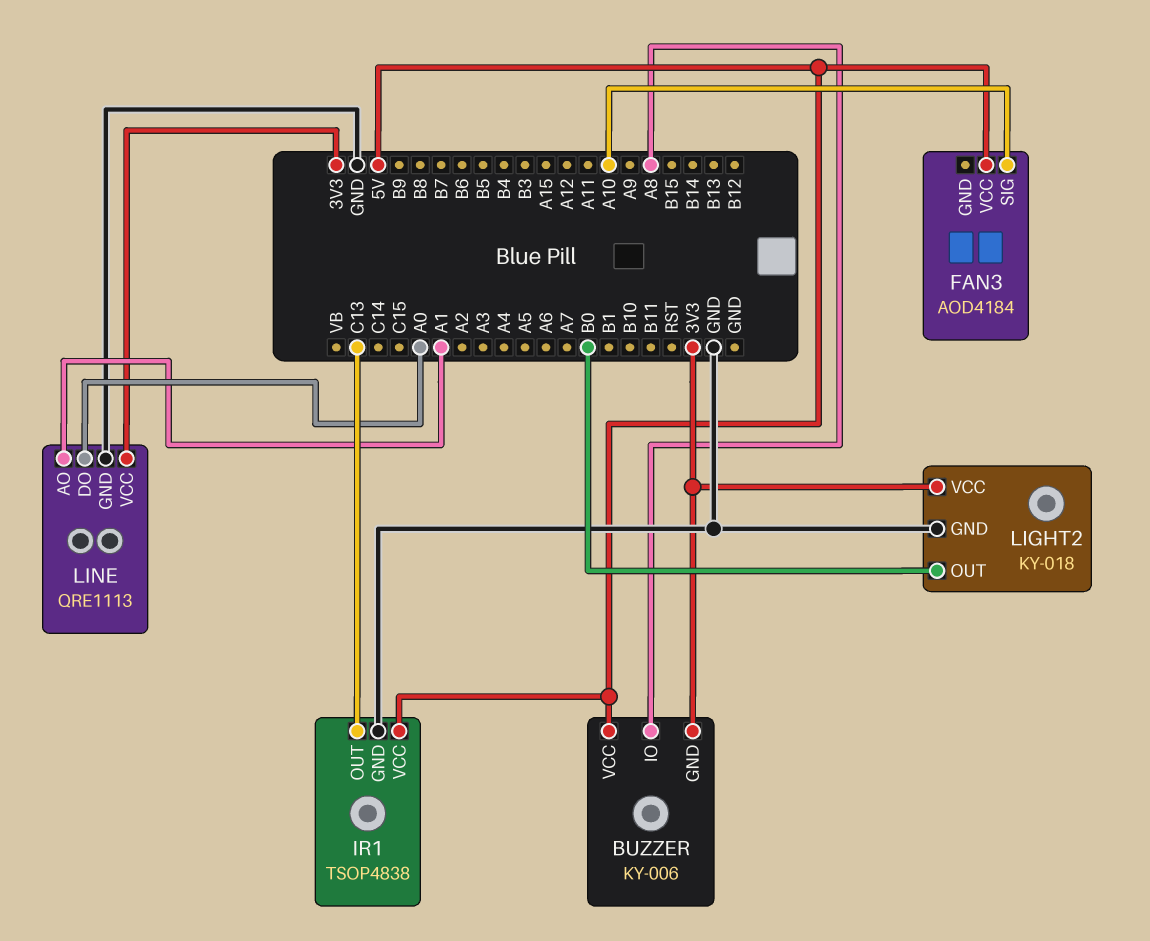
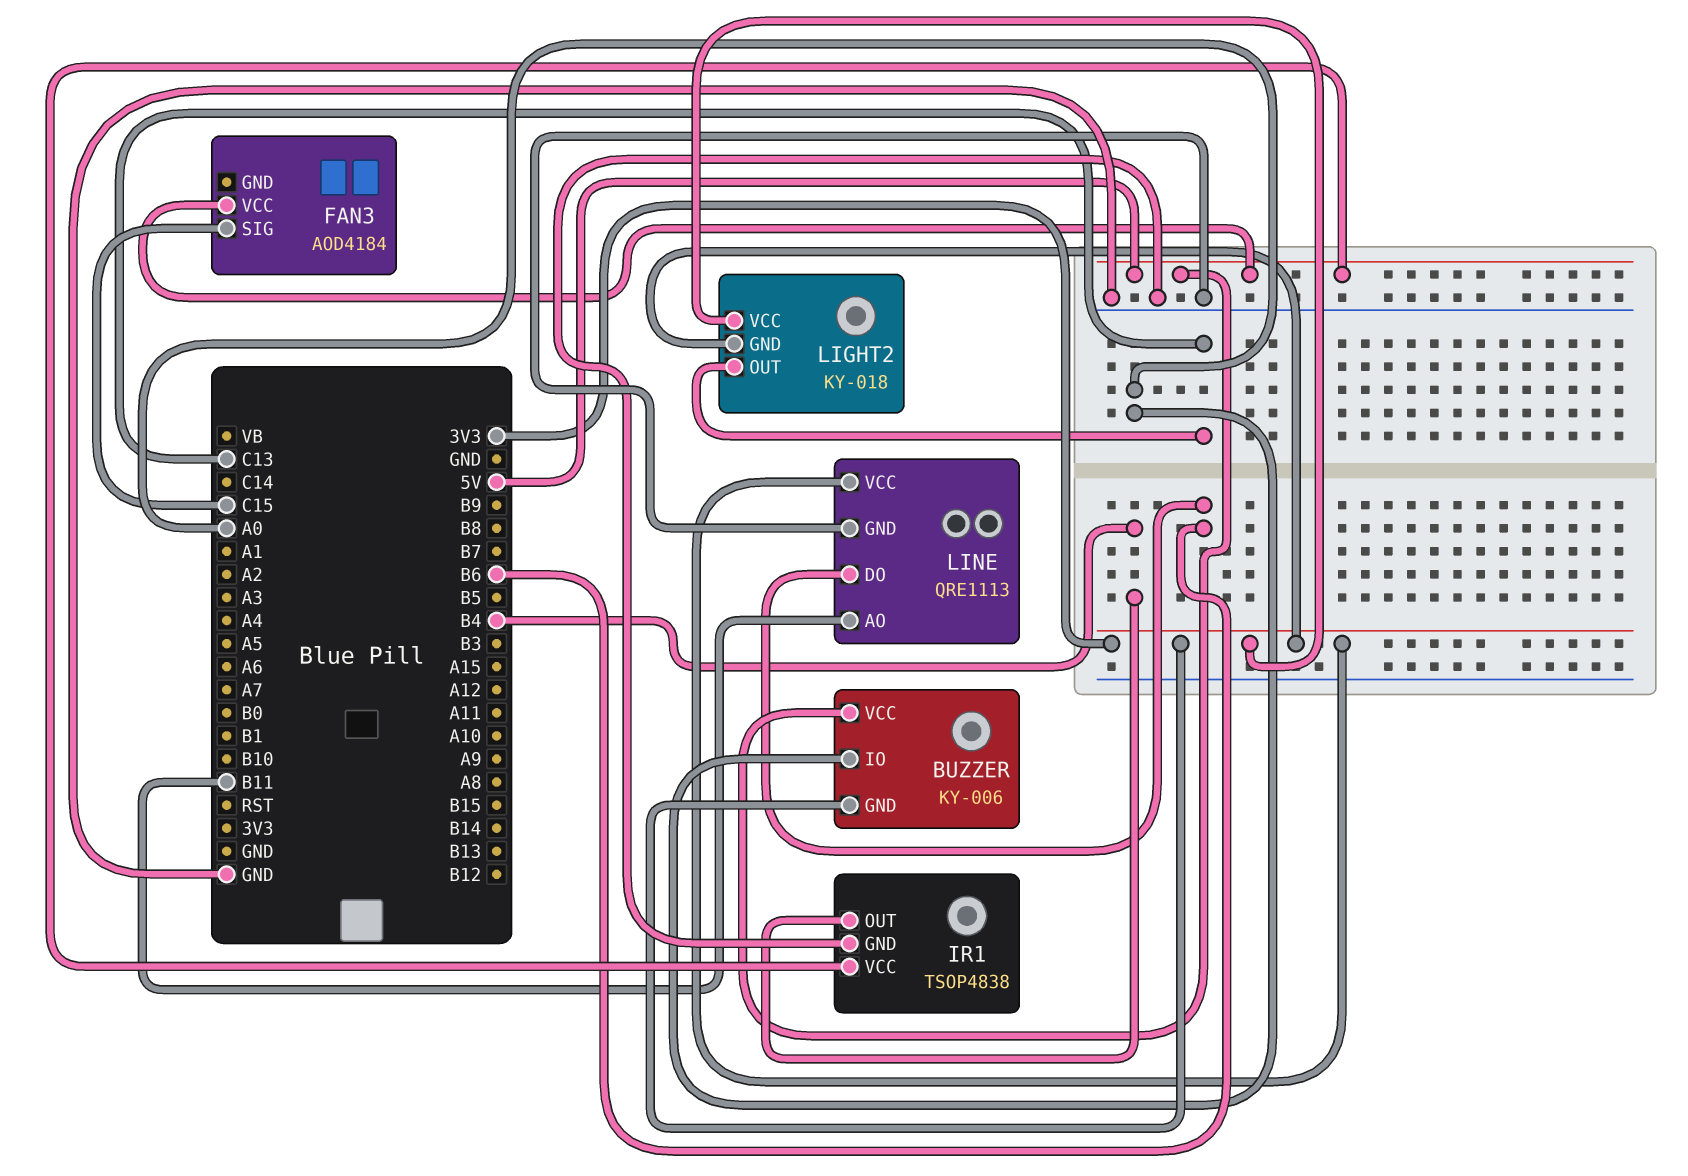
BUZZER pin IO: A8 -> A0
FAN3 pin SIG: A10 -> C15
IR1 pin OUT: C13 -> B4
LIGHT2 pin GND: GND -> 3V3
LIGHT2 pin OUT: B0 -> C13
LINE pin AO: A1 -> B11
LINE pin DO: A0 -> B6

